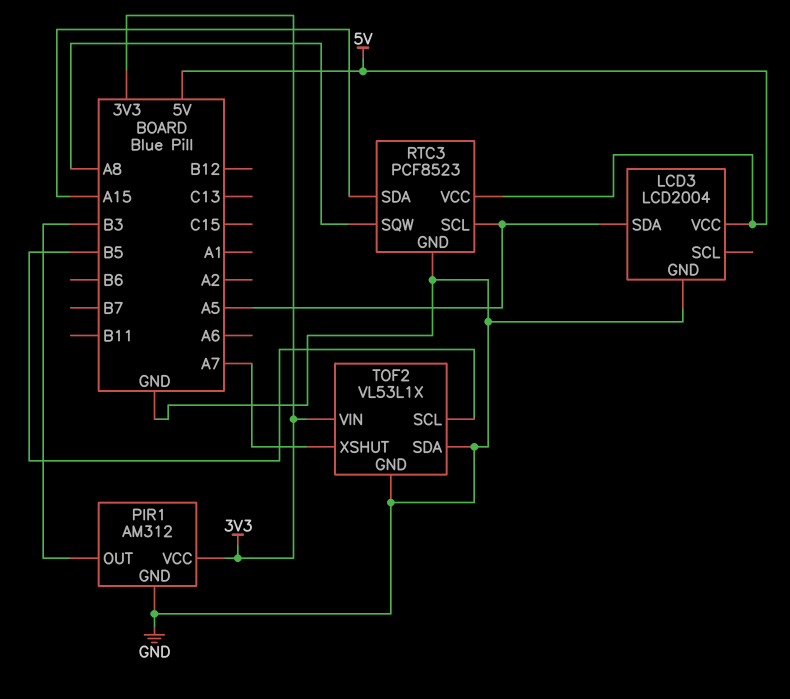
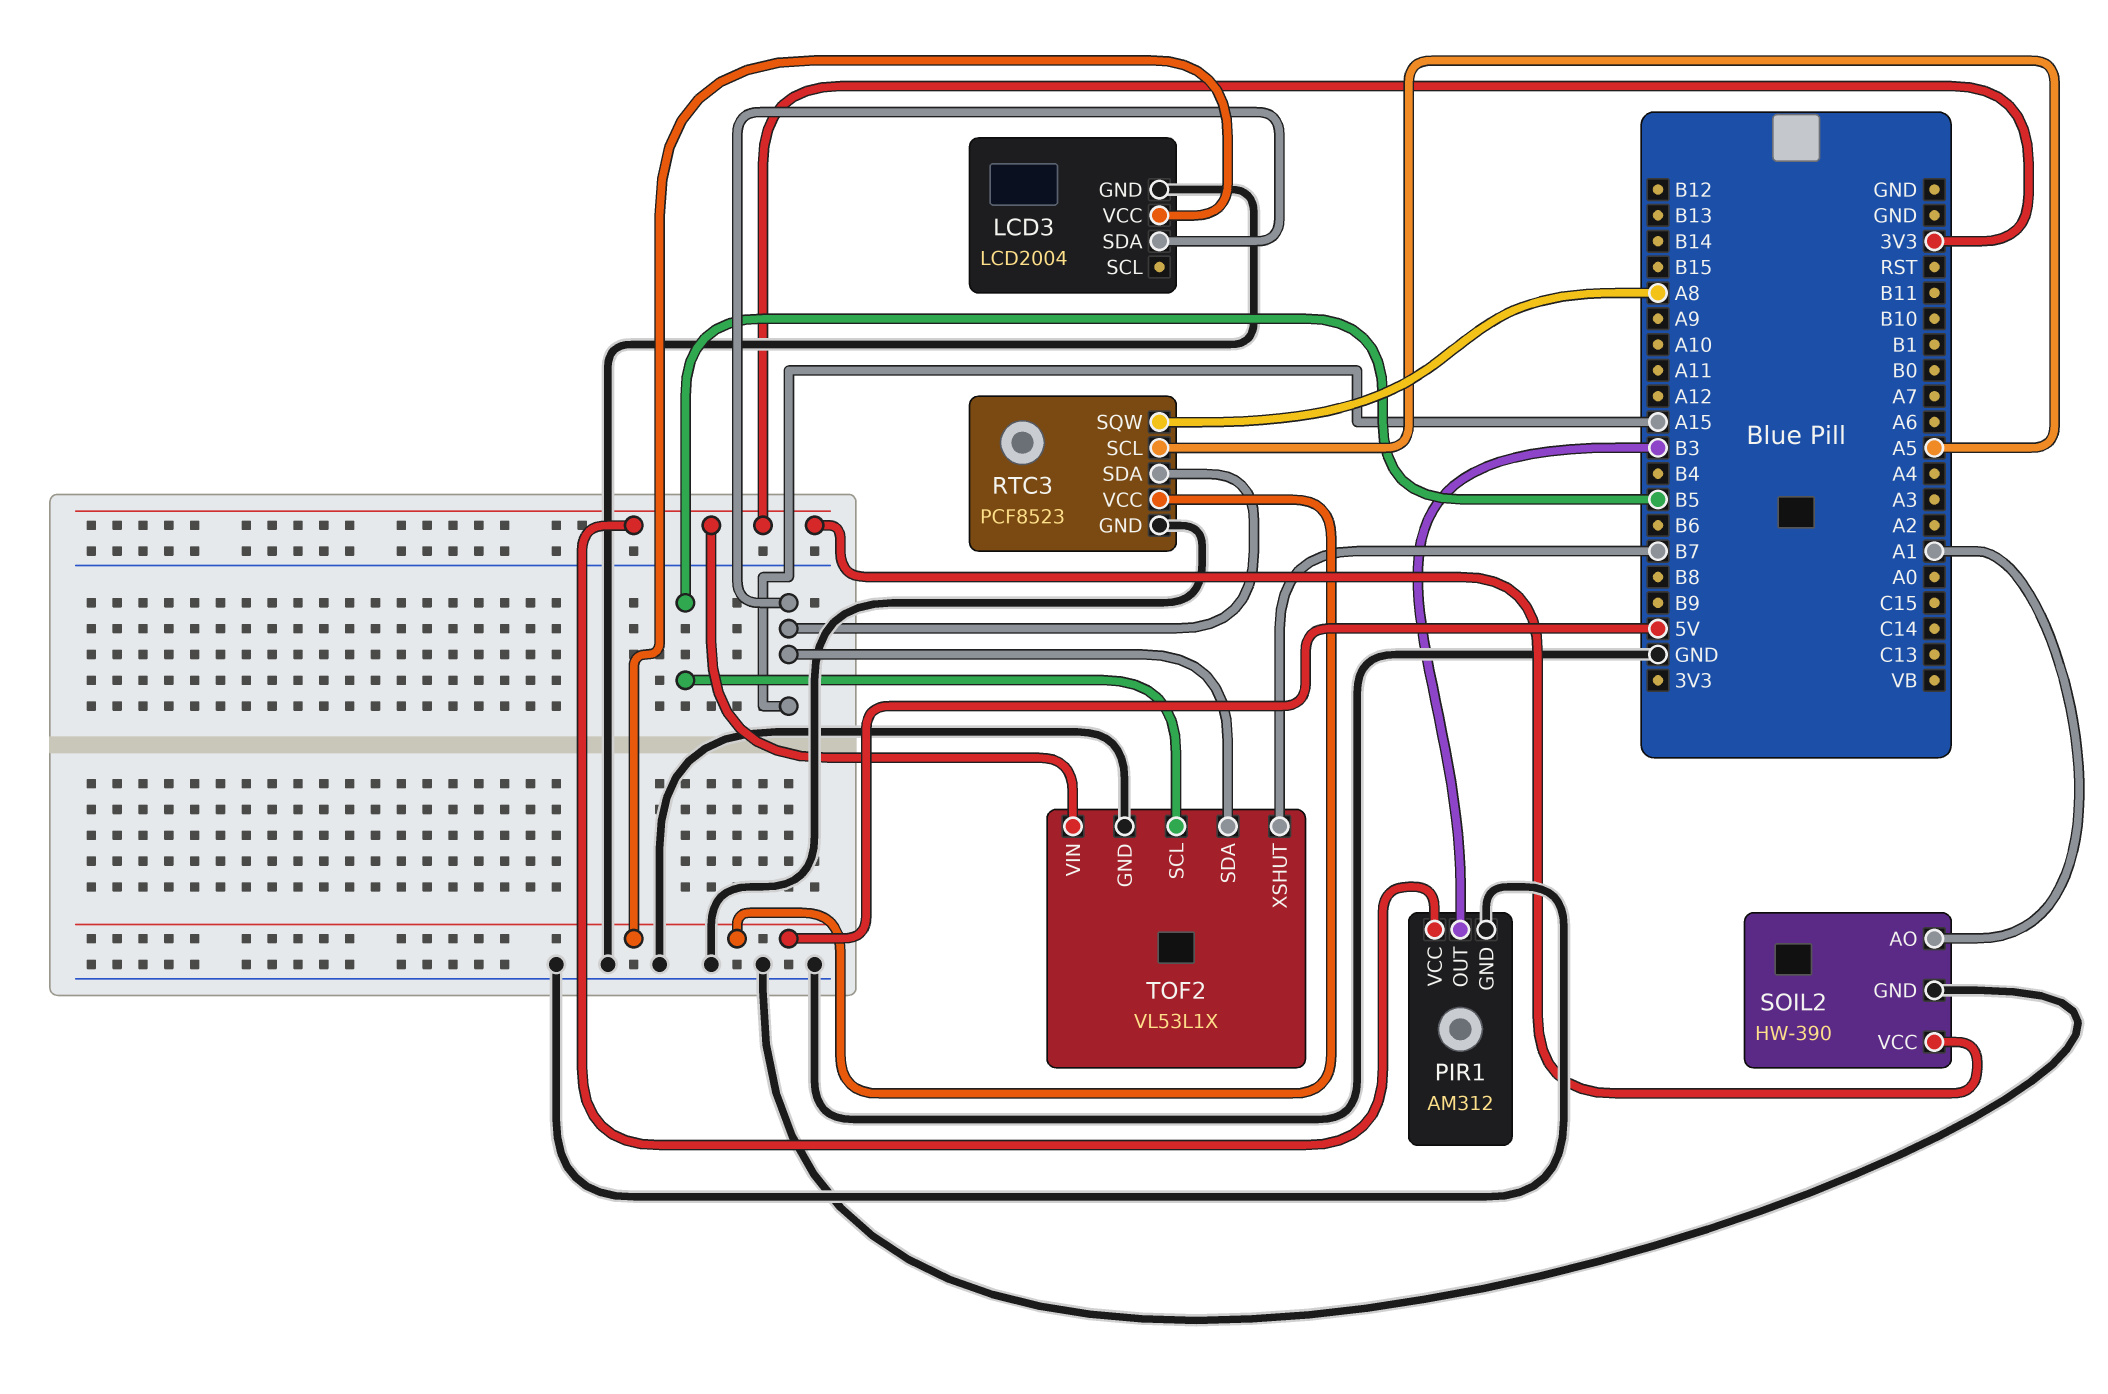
LCD3 pin SDA: A5 -> A15
SOIL2: none -> HW-390
SOIL2 pin AO: none -> A1
SOIL2 pin GND: none -> GND
SOIL2 pin VCC: none -> 3V3
TOF2 pin SDA: GND -> A15
TOF2 pin XSHUT: A7 -> B7

